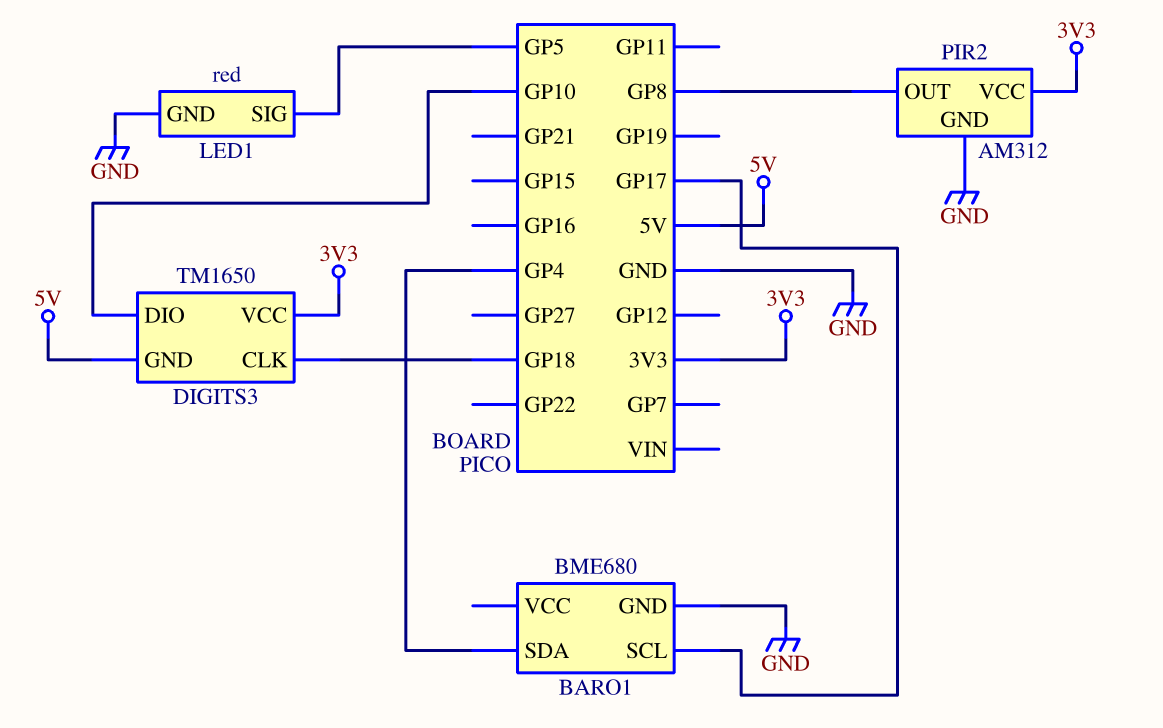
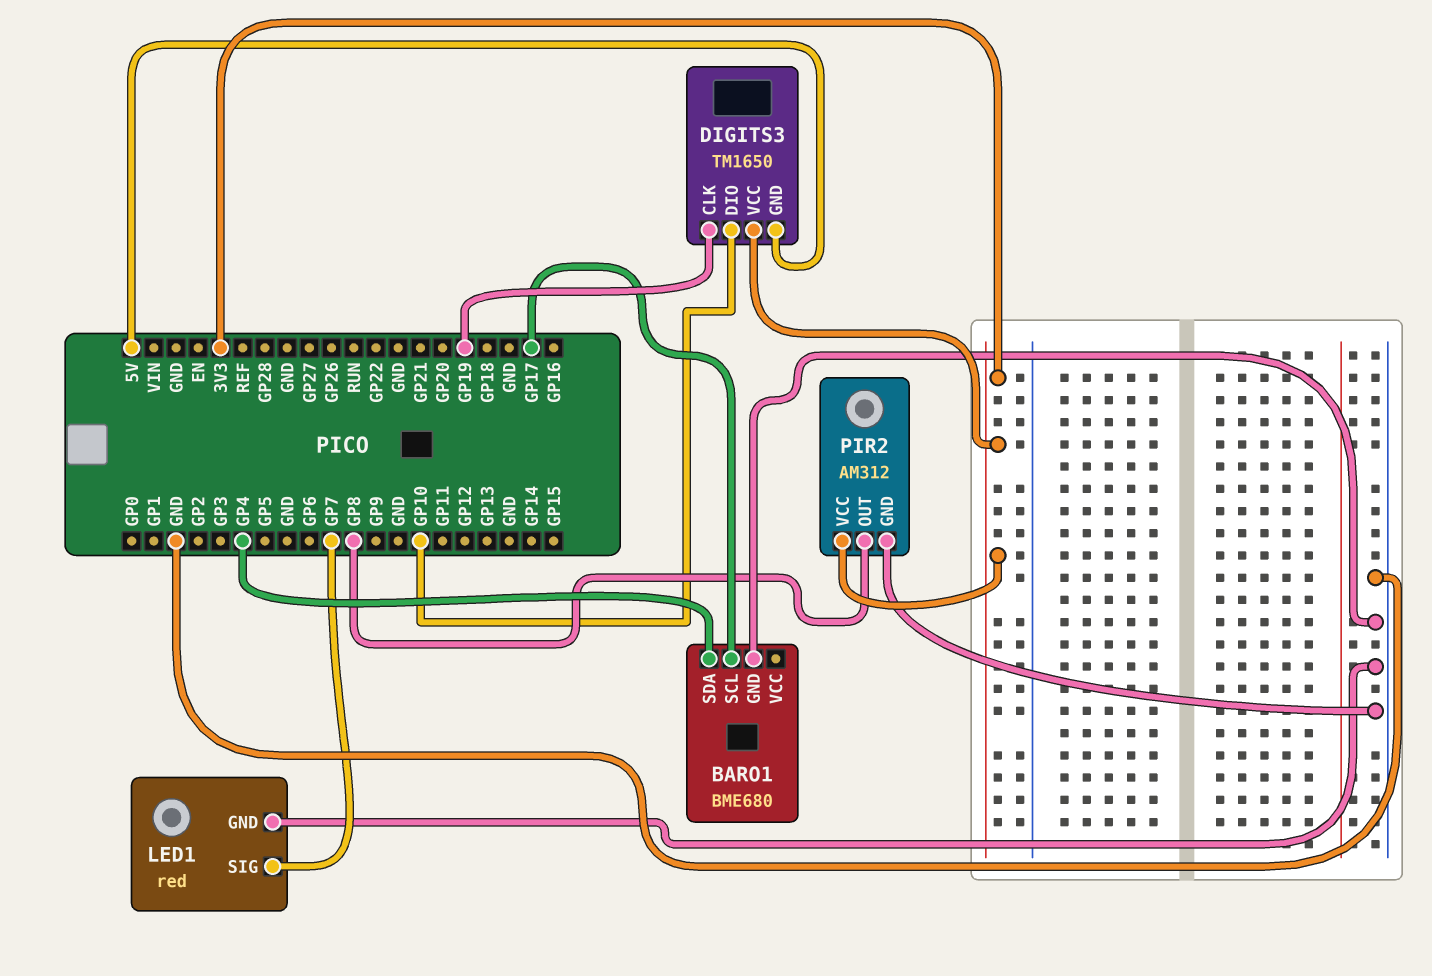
DIGITS3 pin CLK: GP18 -> GP19
LED1 pin SIG: GP5 -> GP7

